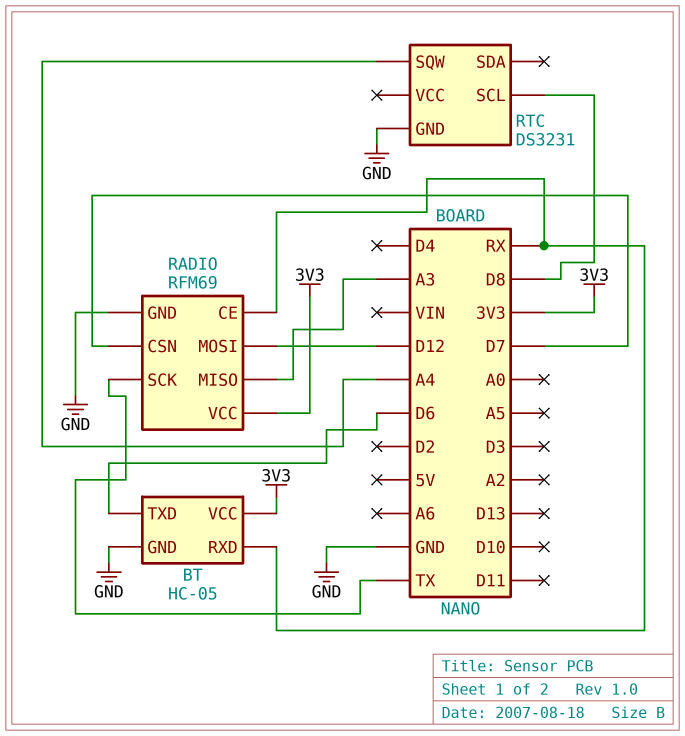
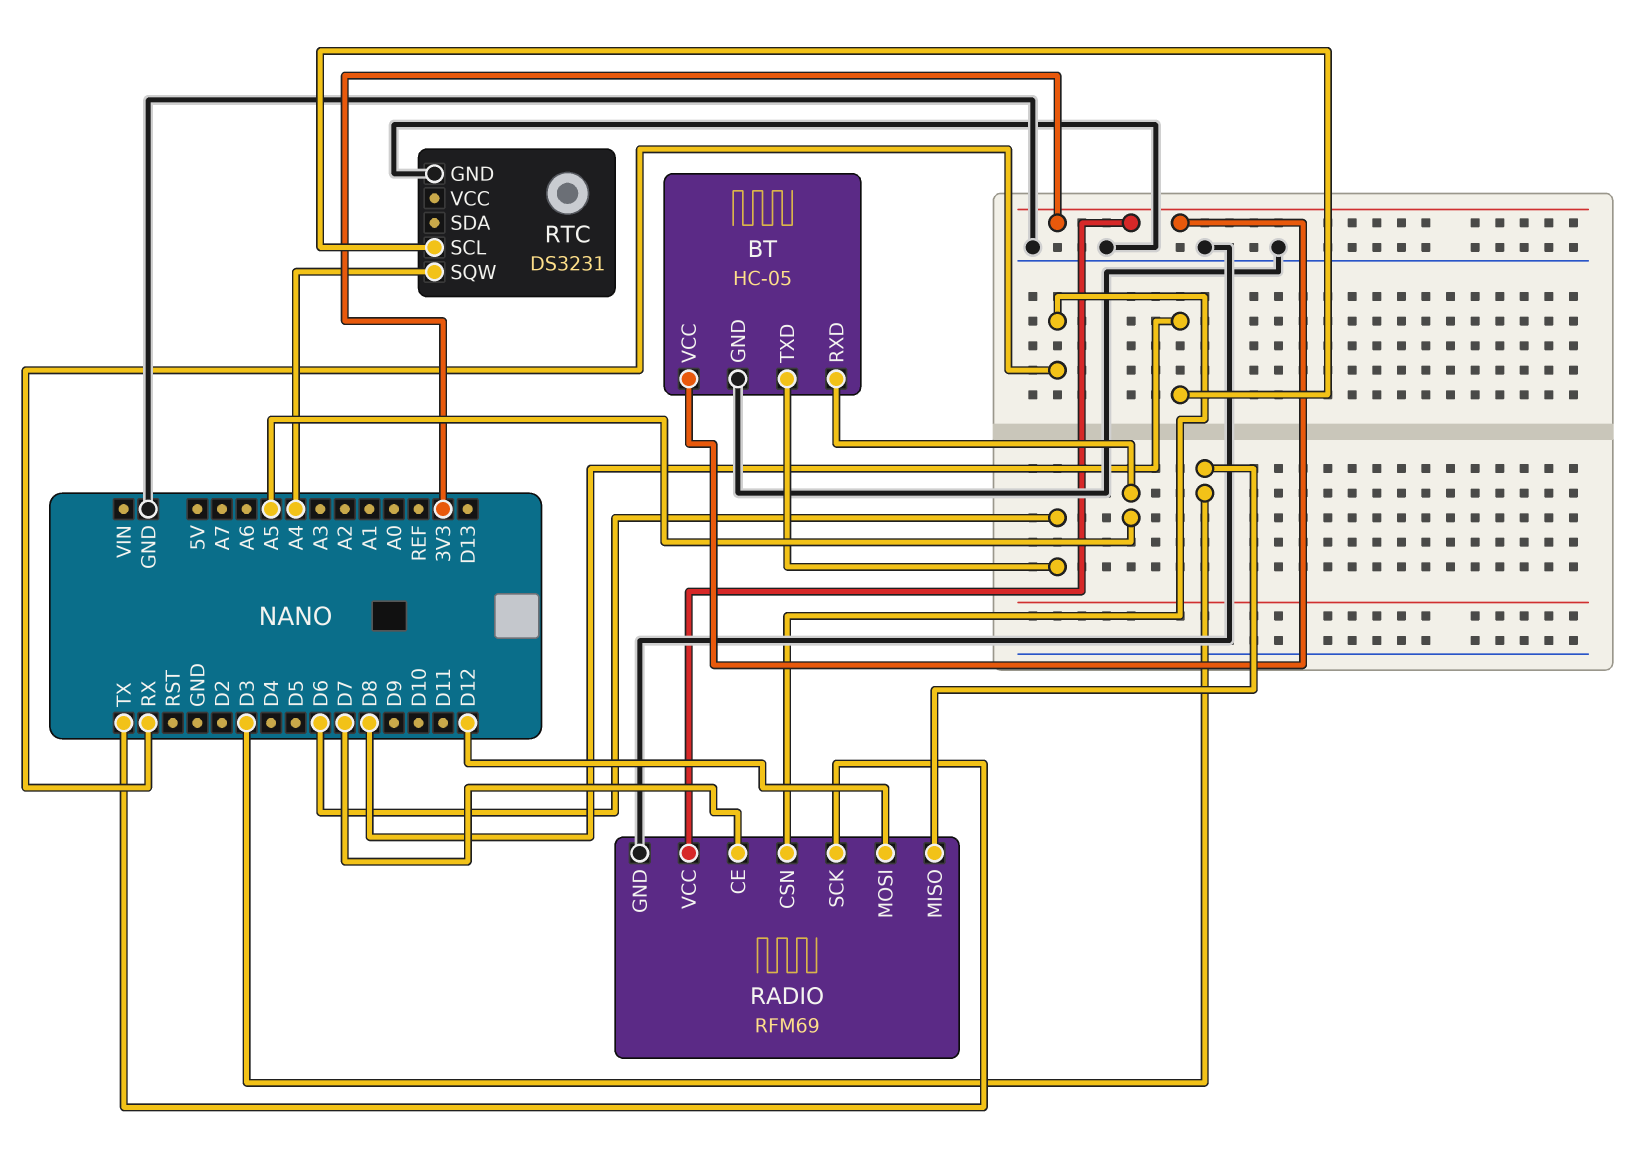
BT pin RXD: RX -> A5
RADIO pin CE: RX -> D7
RADIO pin CSN: D7 -> RX
RADIO pin MISO: A3 -> D3

